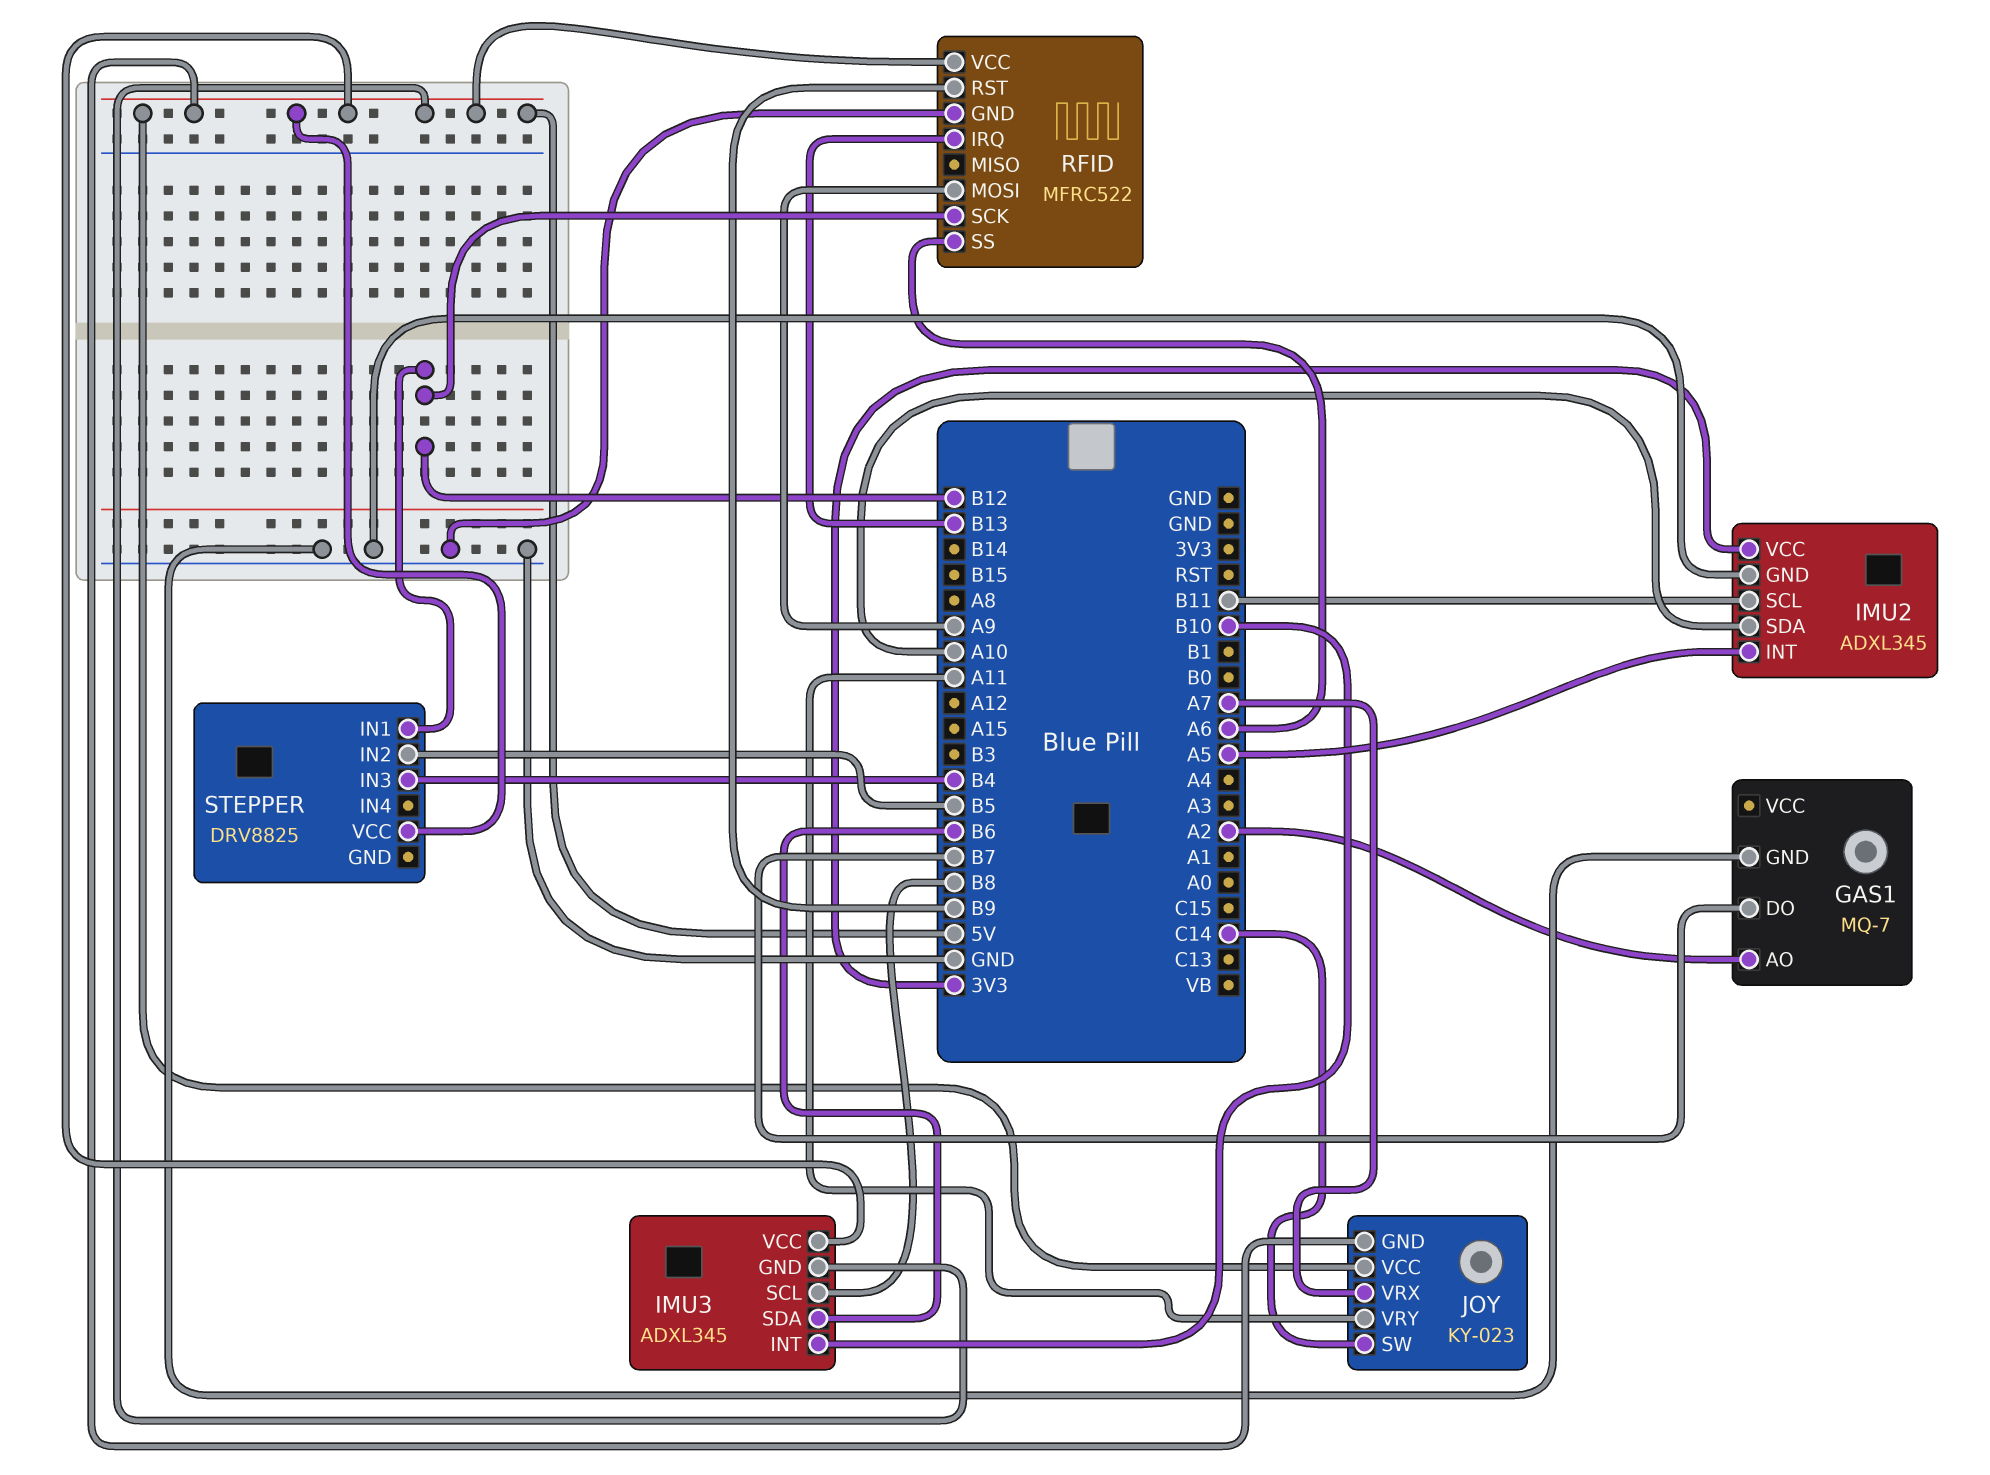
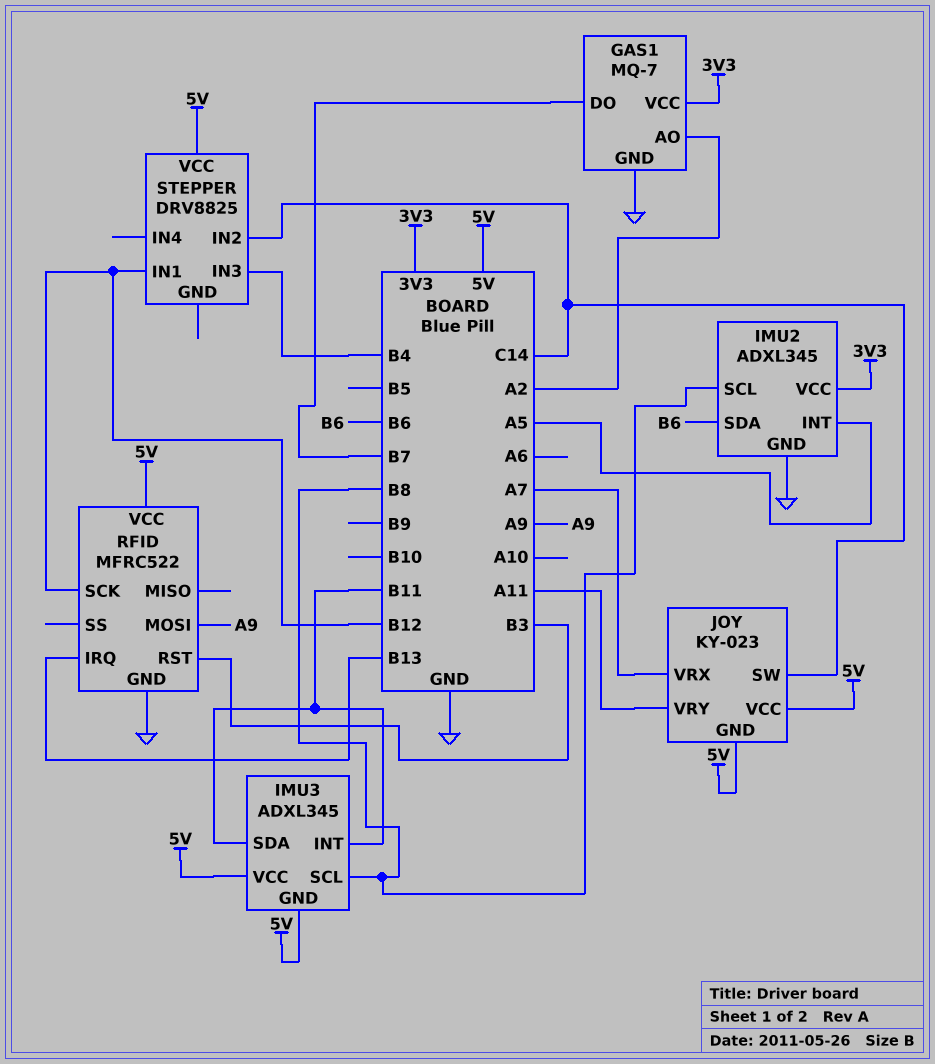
GAS1 pin VCC: none -> 3V3
IMU2 pin SCL: B11 -> B8
IMU2 pin SDA: A10 -> B6
IMU3 pin INT: B10 -> B11
IMU3 pin SDA: B6 -> B11
RFID pin RST: B9 -> B3
RFID pin SS: A6 -> none
STEPPER pin IN2: B5 -> C14

